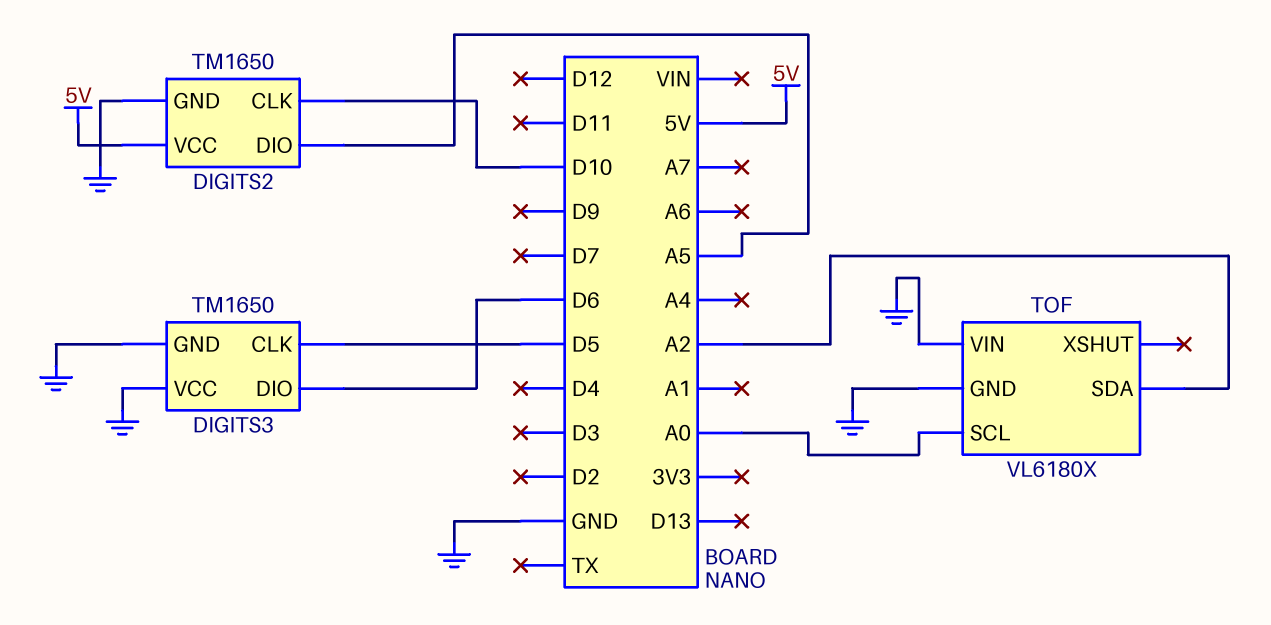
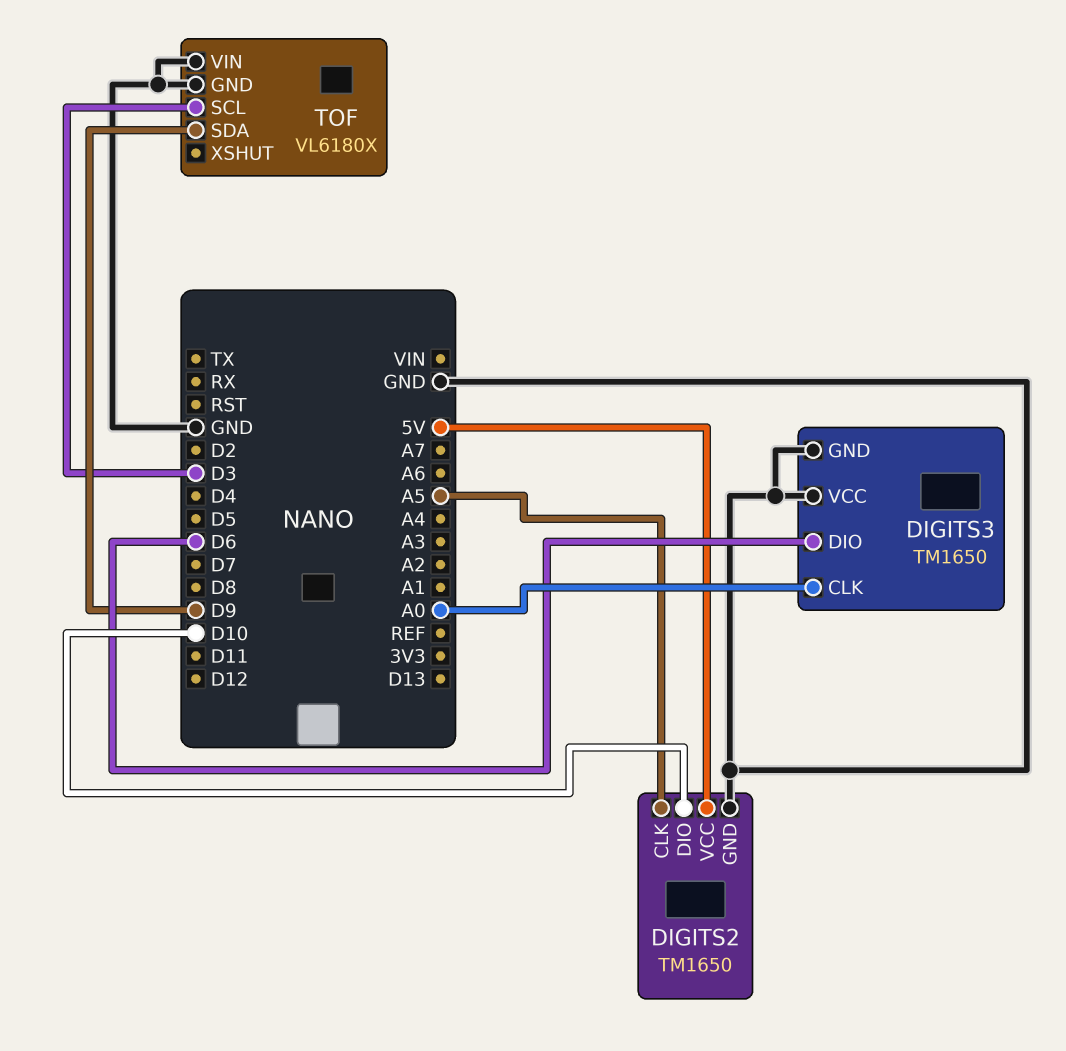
DIGITS2 pin CLK: D10 -> A5
DIGITS2 pin DIO: A5 -> D10
DIGITS3 pin CLK: D5 -> A0
TOF pin SCL: A0 -> D3
TOF pin SDA: A2 -> D9

